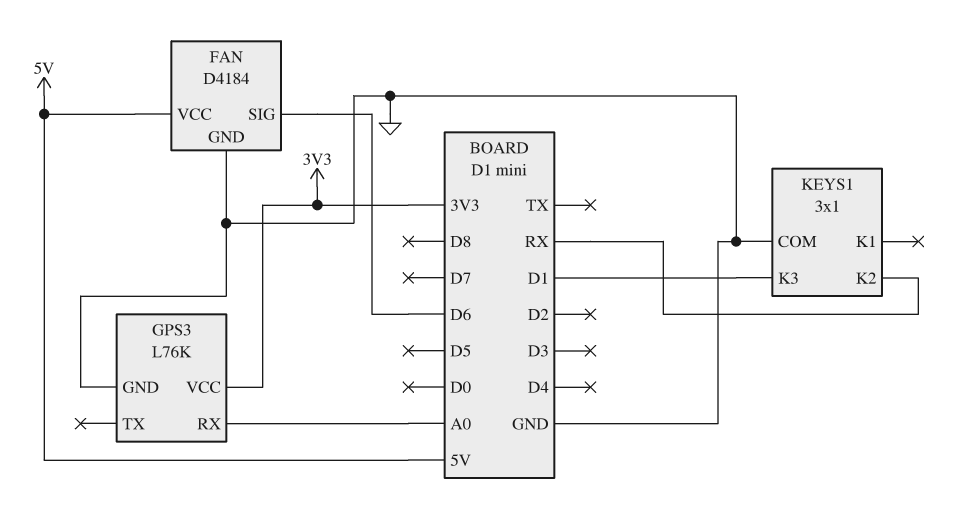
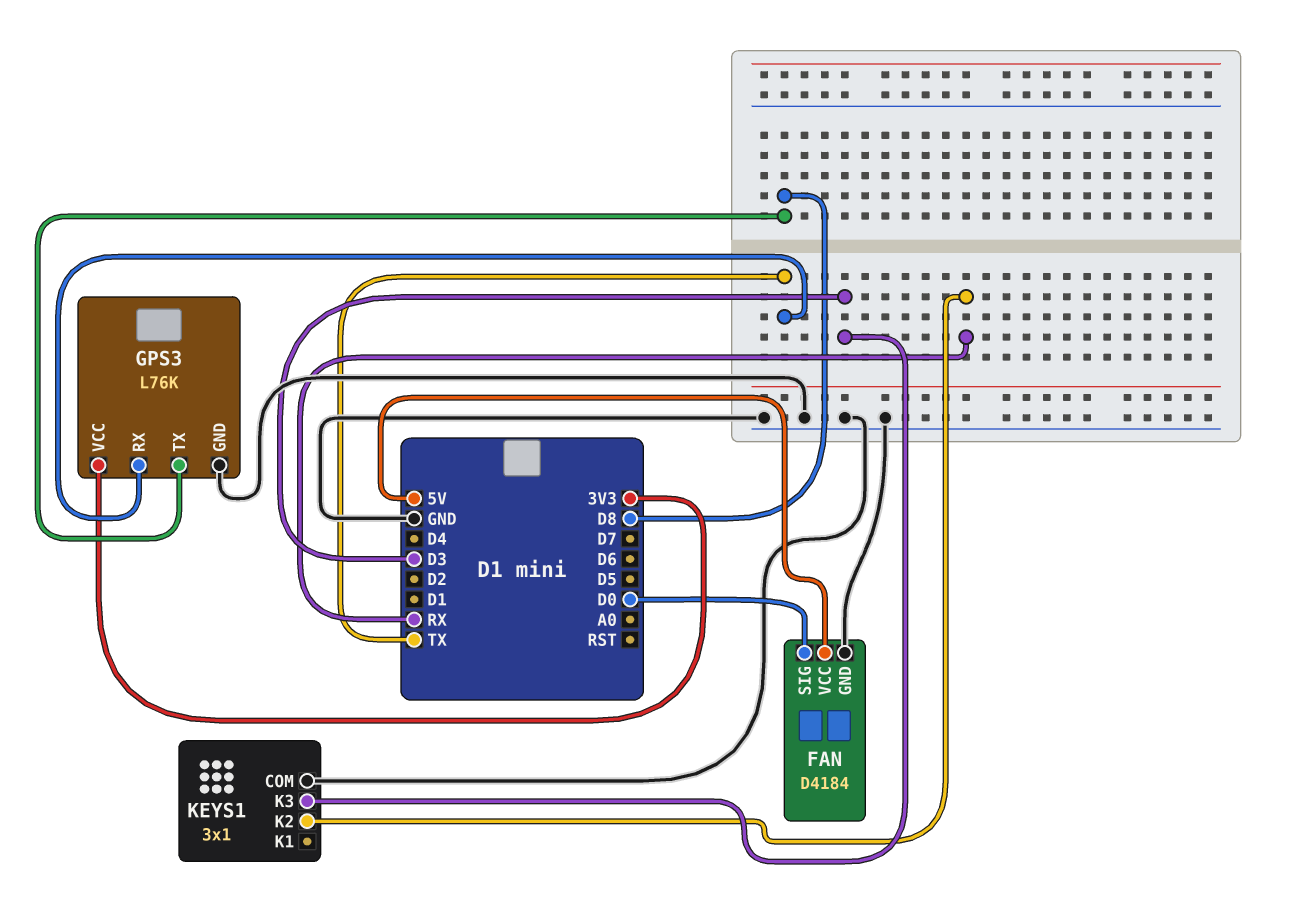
FAN pin SIG: D6 -> D0
GPS3 pin RX: A0 -> TX
GPS3 pin TX: none -> D8
KEYS1 pin K3: D1 -> D3

